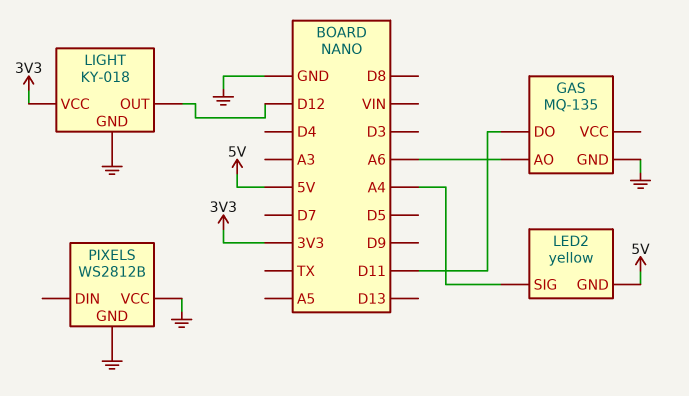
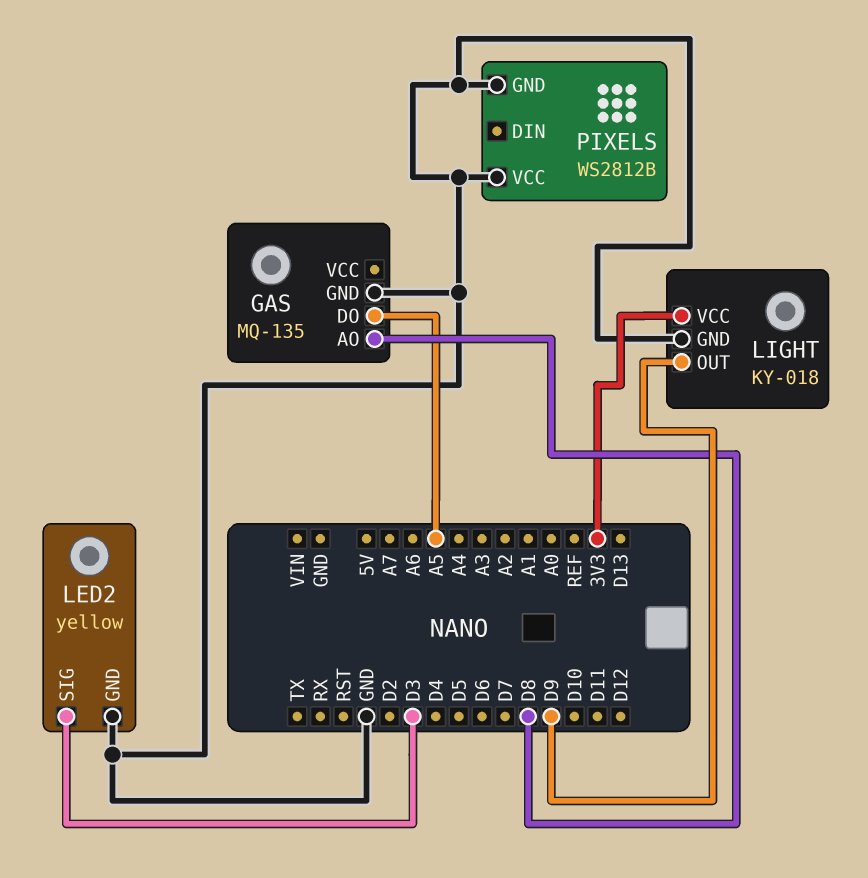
GAS pin AO: A6 -> D8
GAS pin DO: D11 -> A5
LED2 pin GND: 5V -> GND
LED2 pin SIG: A4 -> D3
LIGHT pin OUT: D12 -> D9

